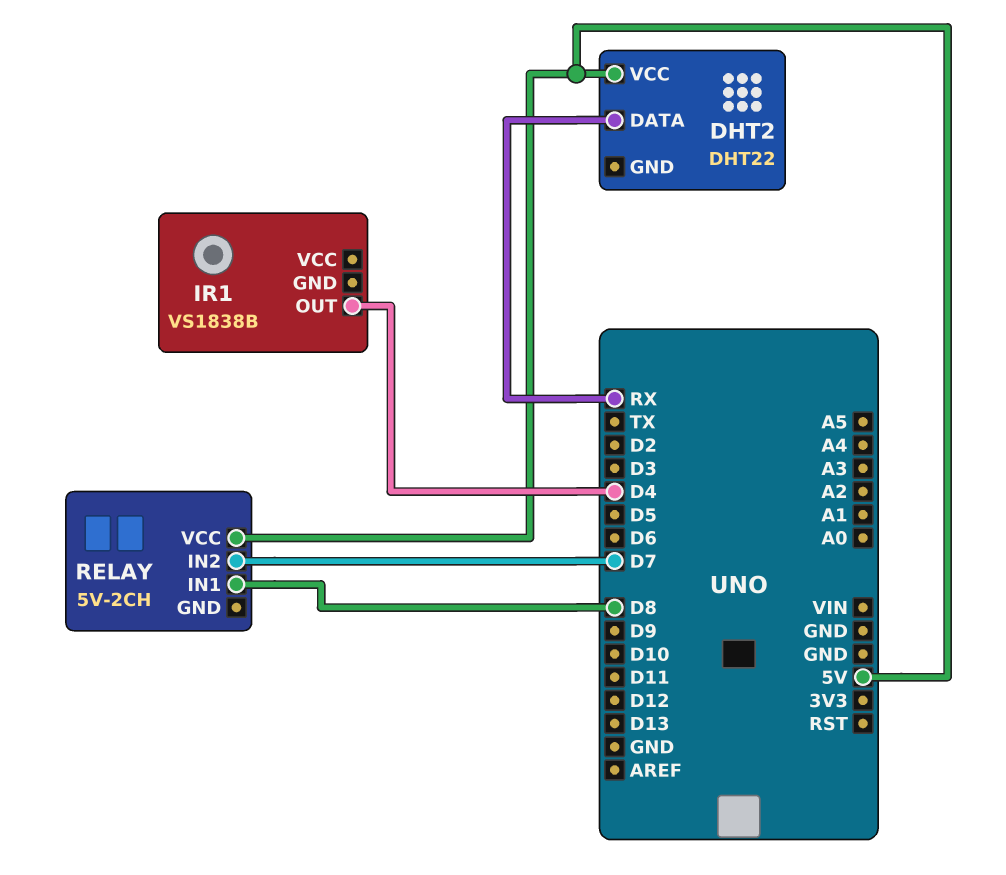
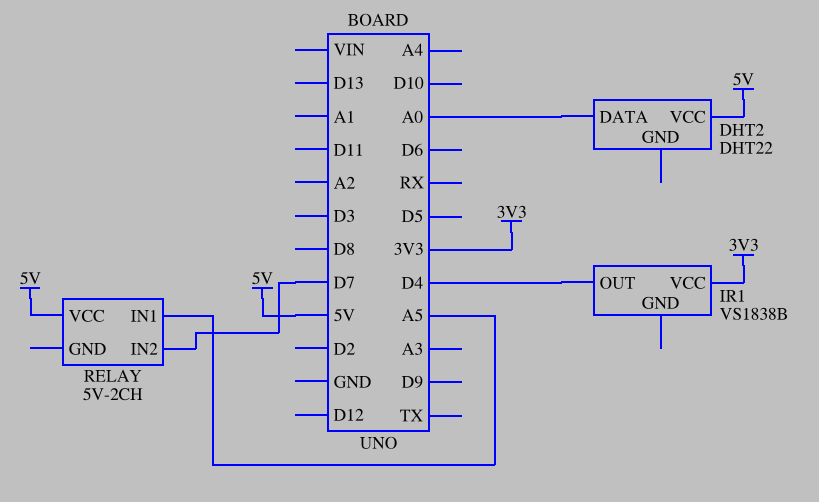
DHT2 pin DATA: RX -> A0
IR1 pin VCC: none -> 3V3
RELAY pin IN1: D8 -> A5

